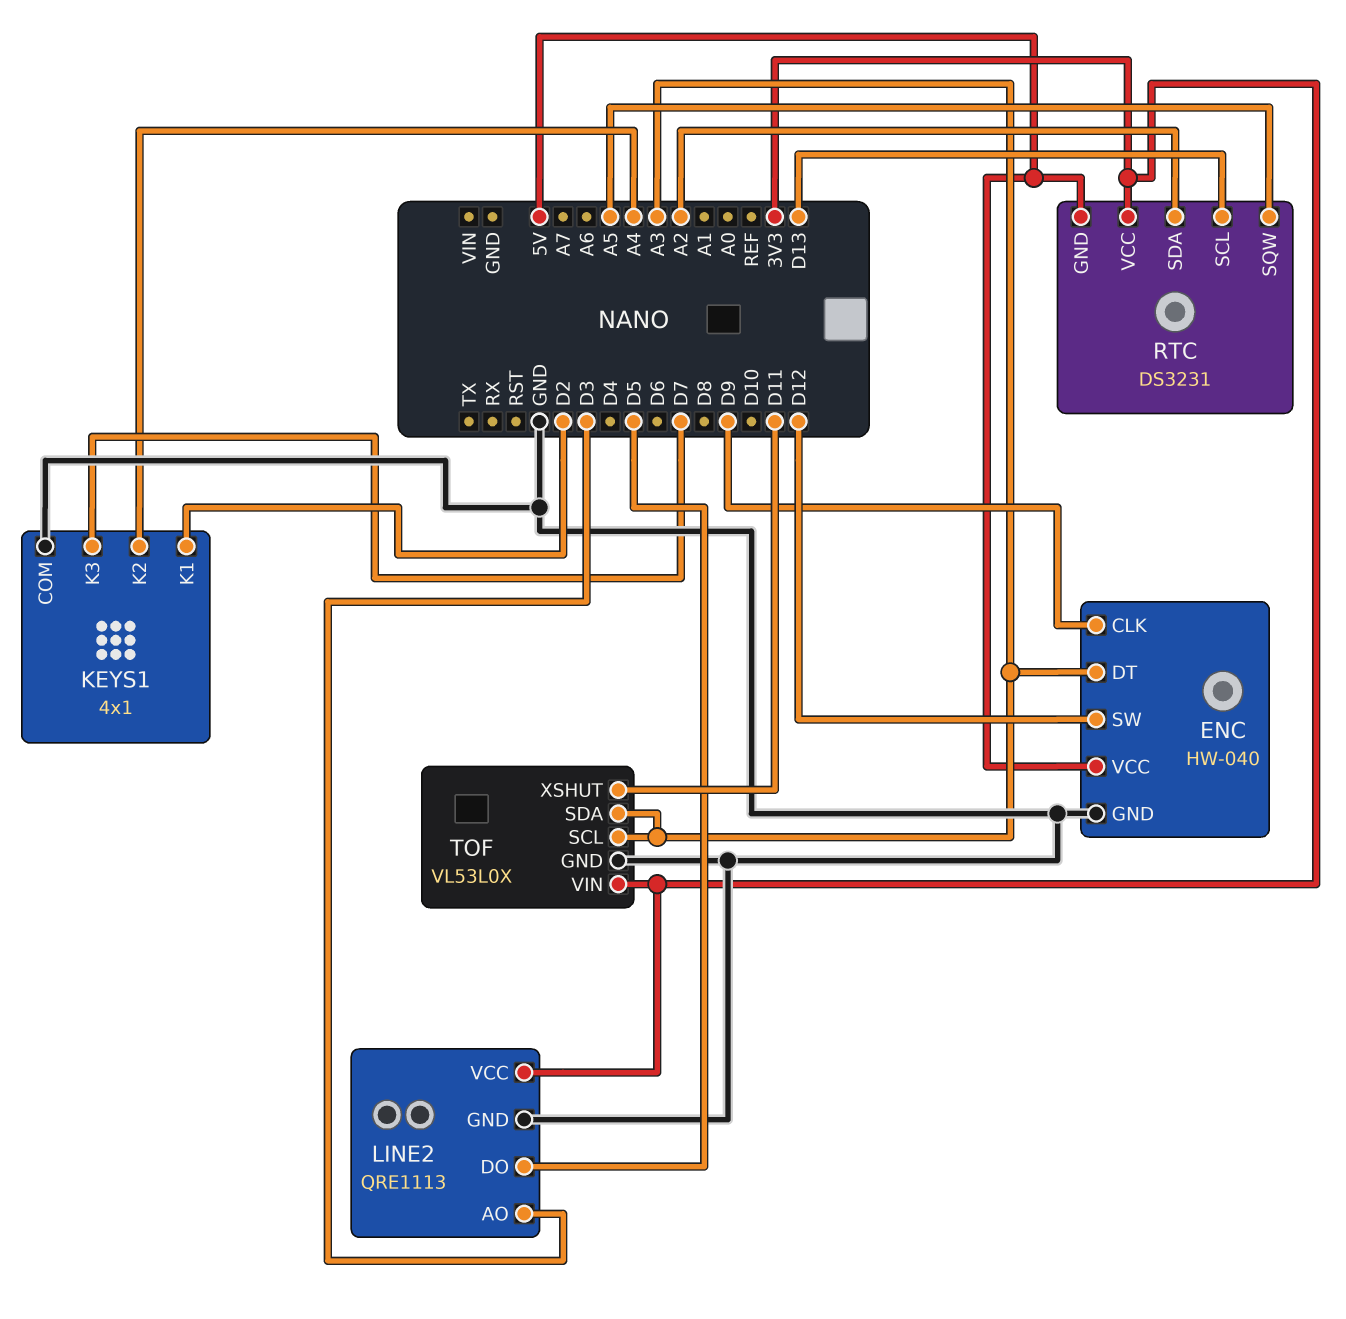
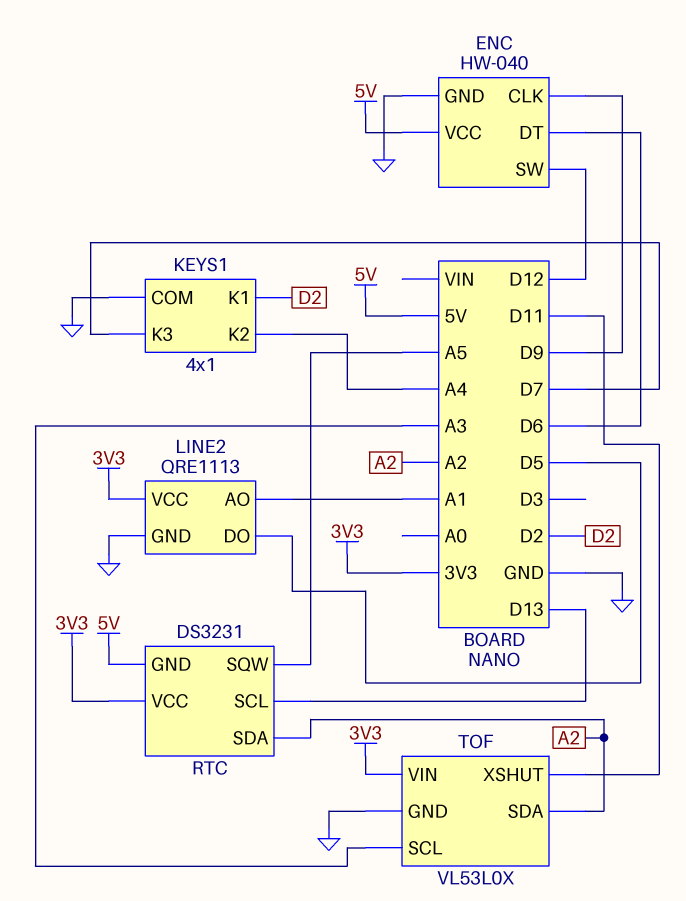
ENC pin DT: A3 -> D6
LINE2 pin AO: D3 -> A1
TOF pin SDA: A3 -> A2

